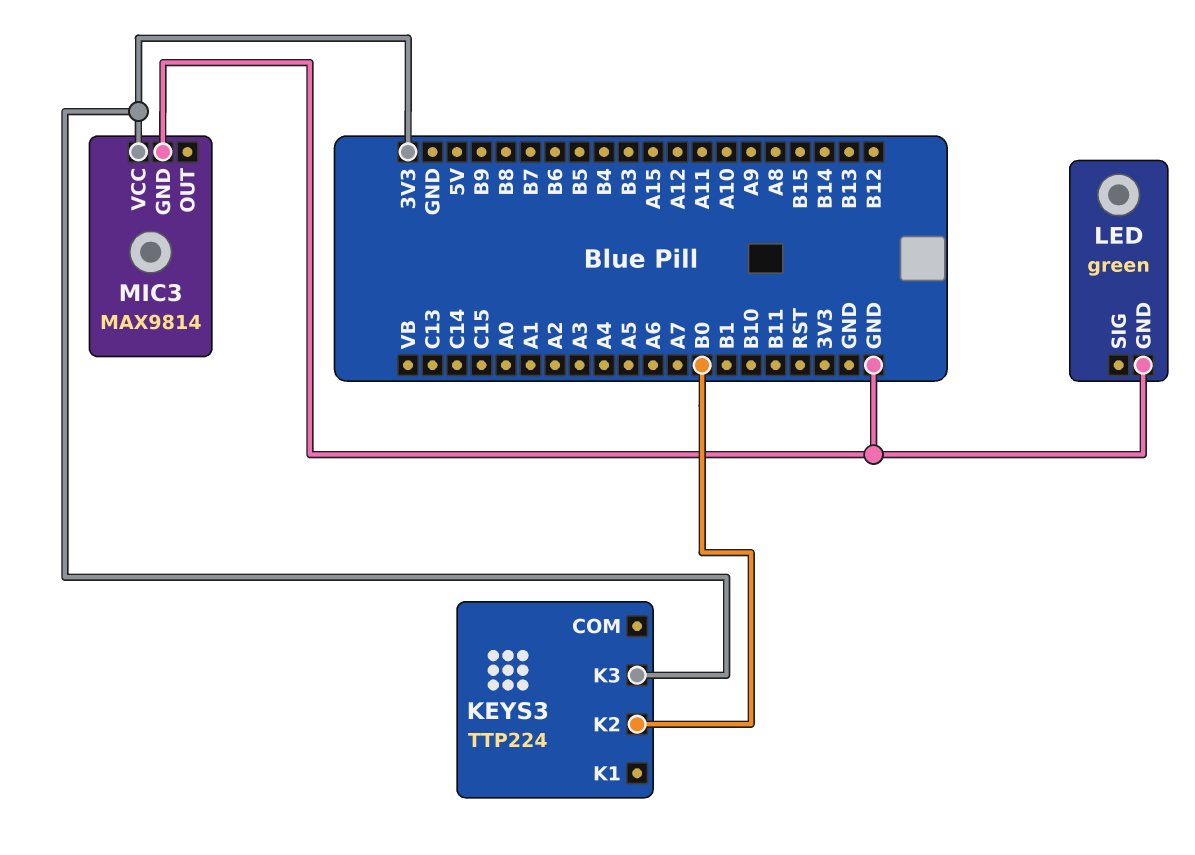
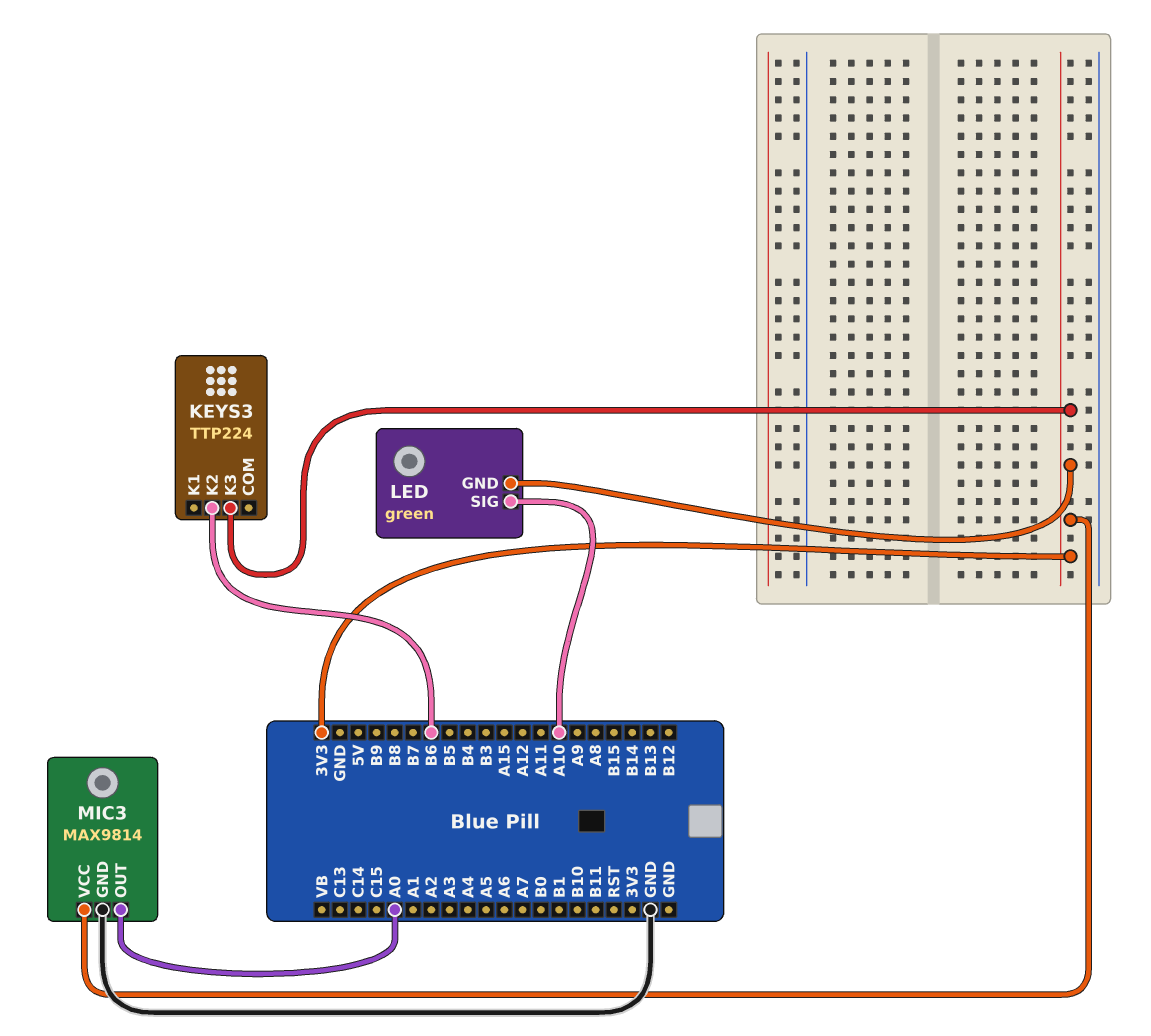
KEYS3 pin K2: B0 -> B6
LED pin GND: GND -> 3V3
LED pin SIG: none -> A10
MIC3 pin OUT: none -> A0

